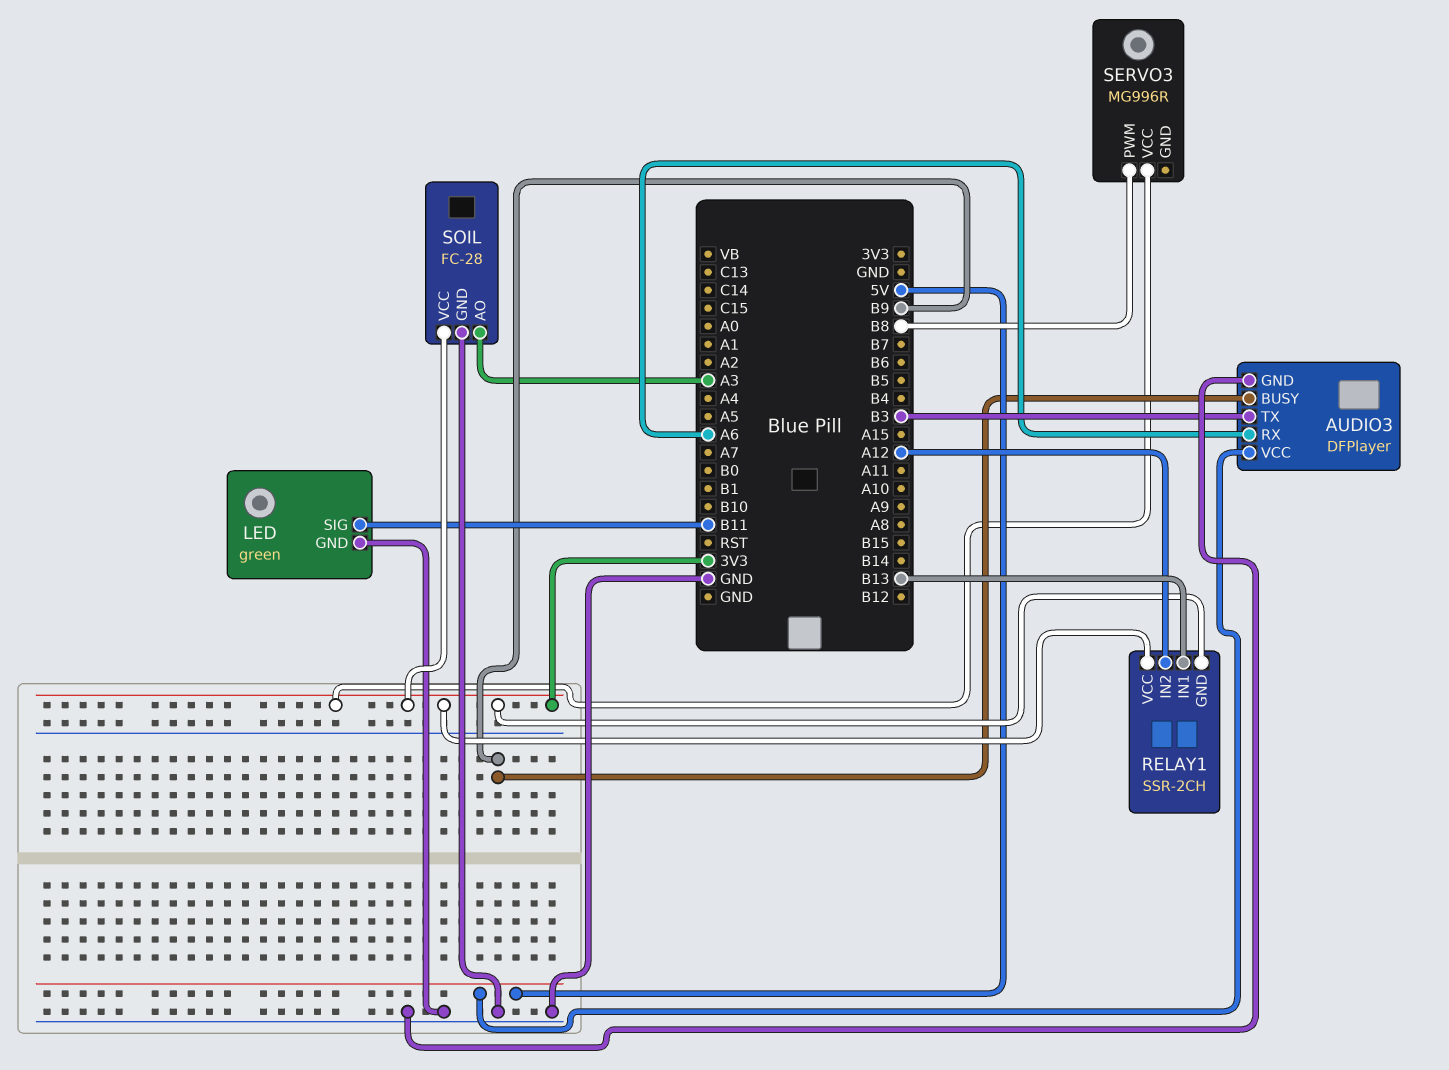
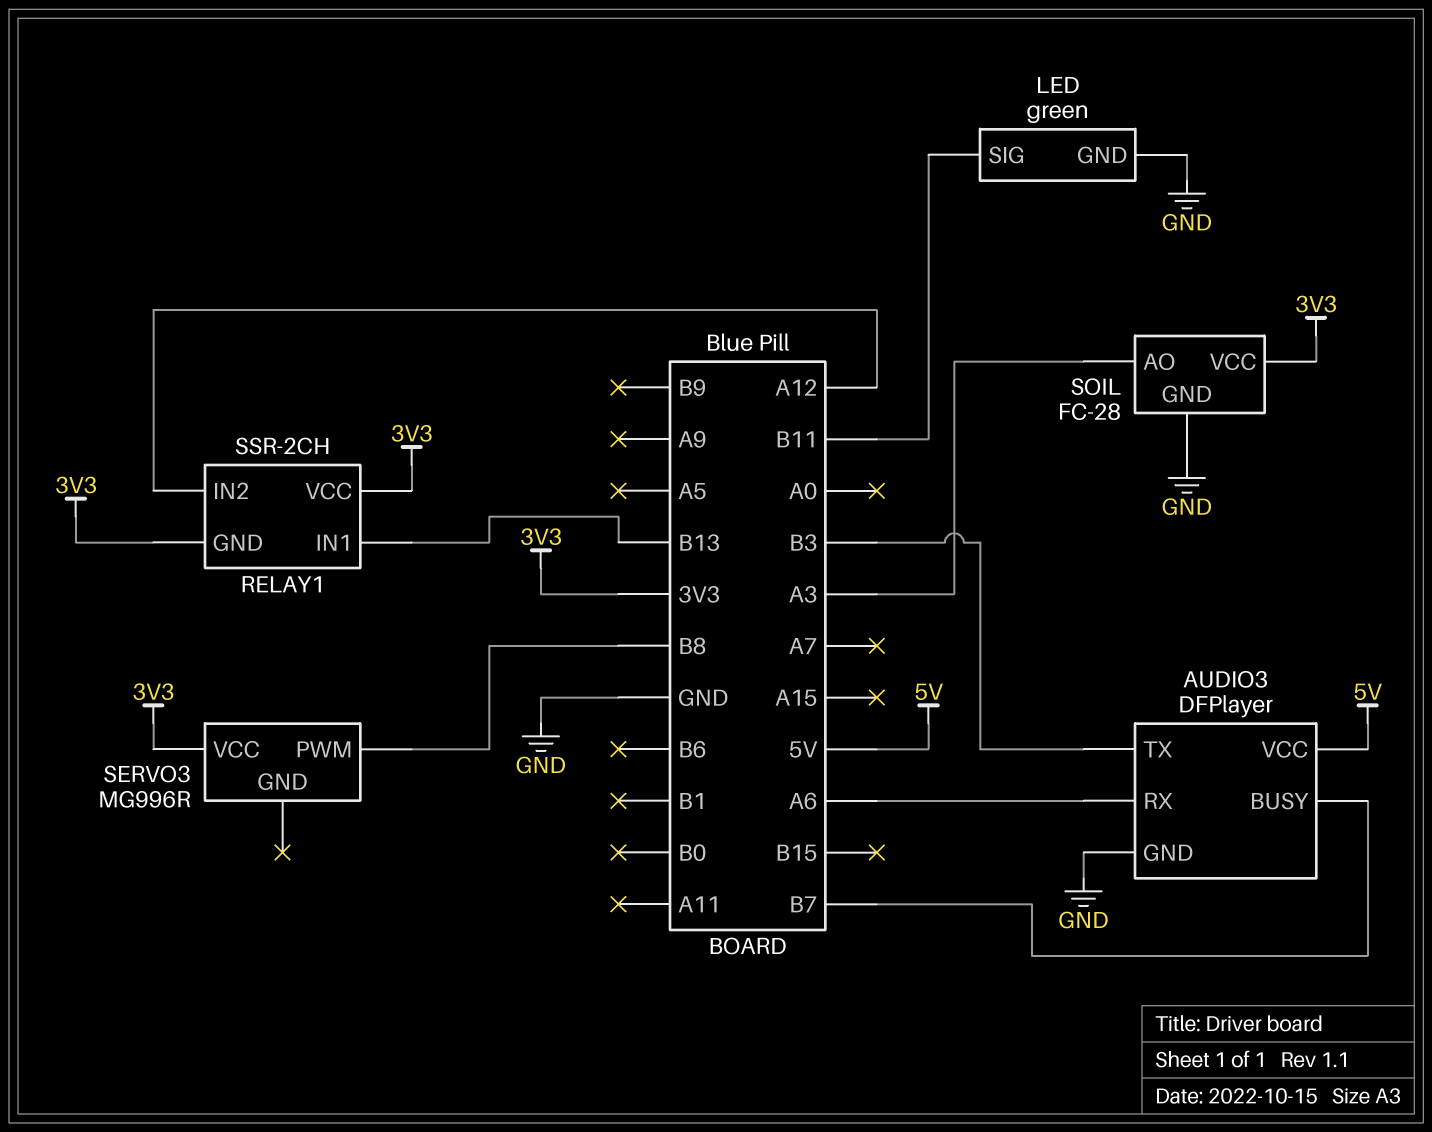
AUDIO3 pin BUSY: B9 -> B7

